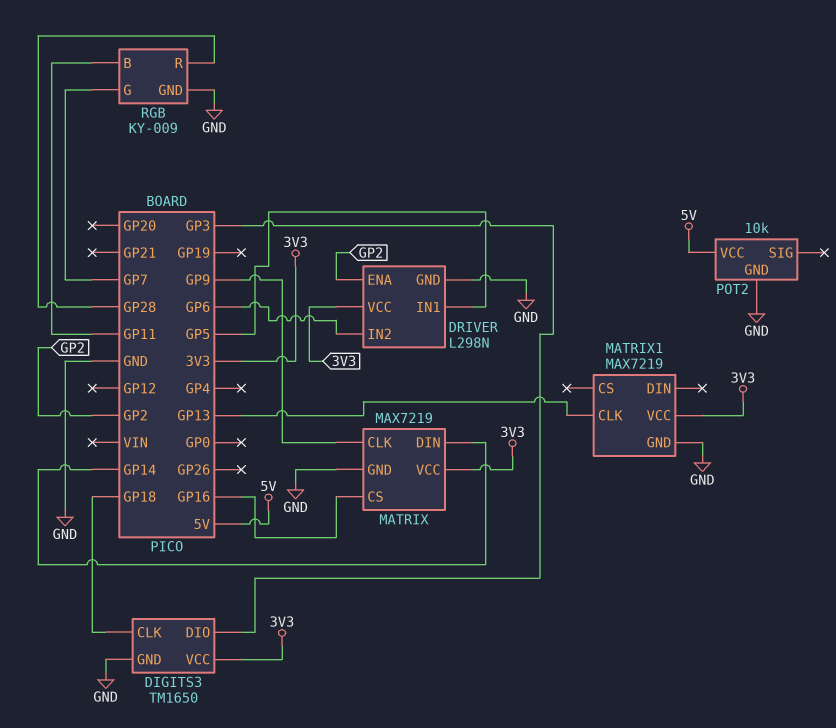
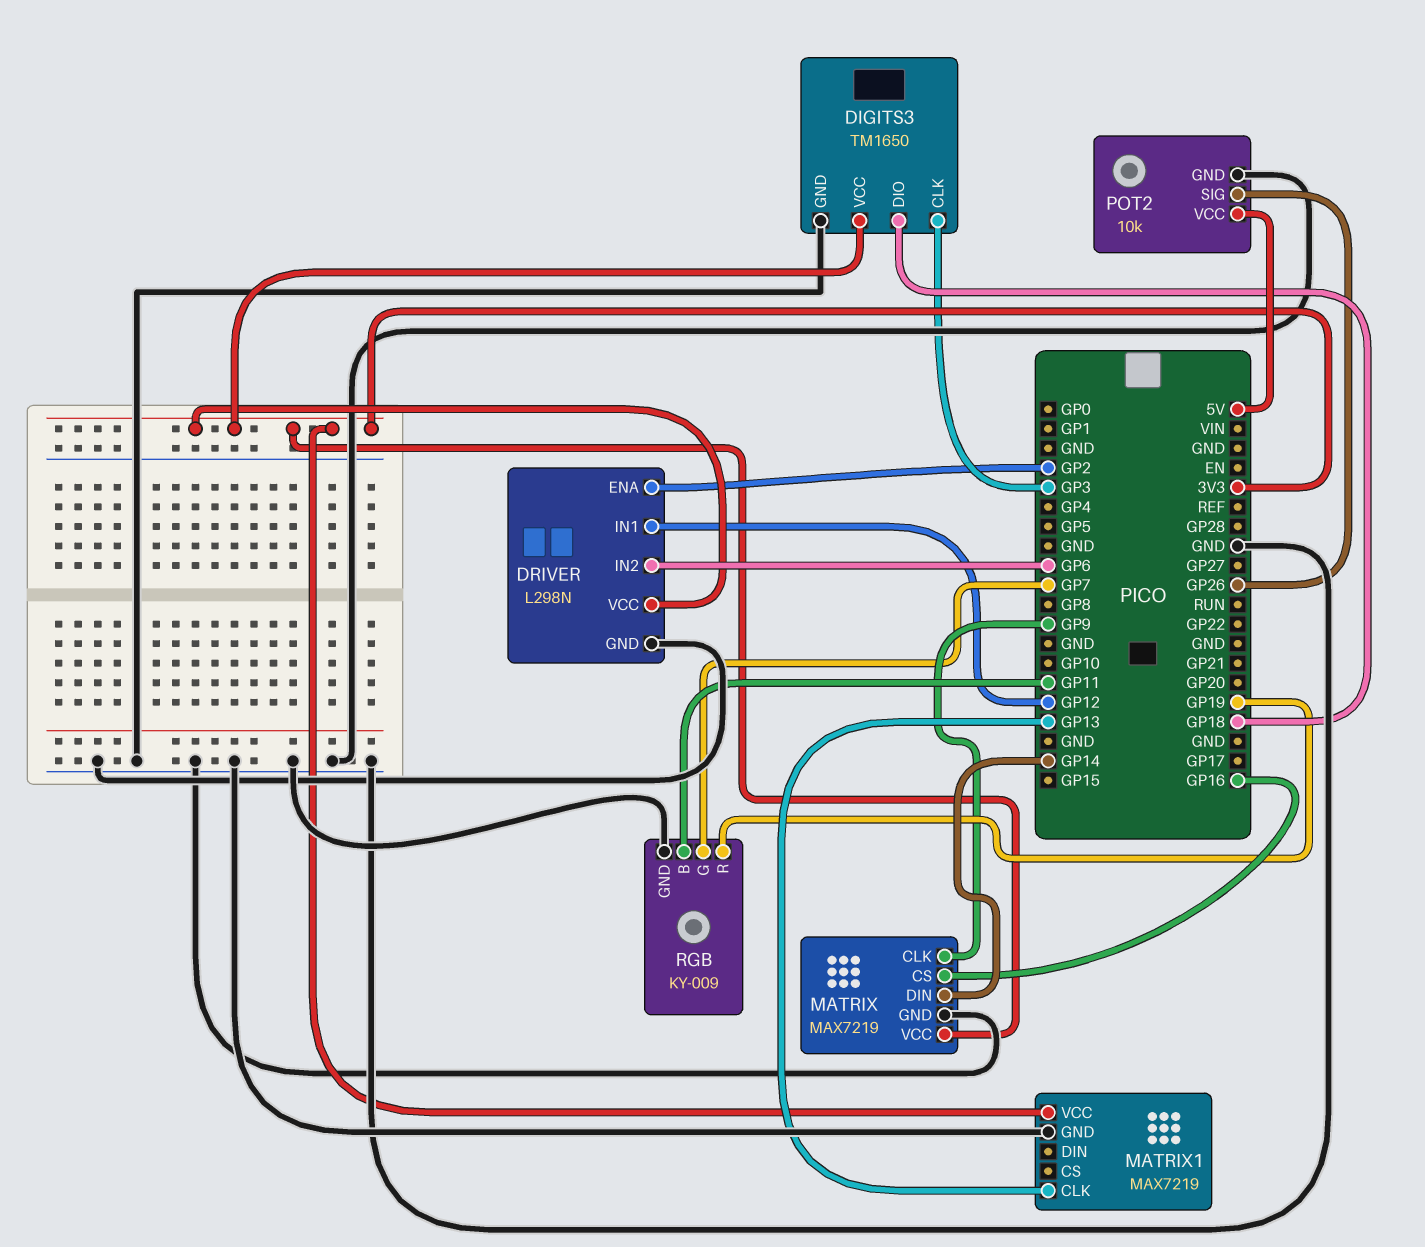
DIGITS3 pin CLK: GP18 -> GP3
DIGITS3 pin DIO: GP3 -> GP18
DRIVER pin IN1: GP5 -> GP12
POT2 pin SIG: none -> GP26
RGB pin R: GP28 -> GP19

